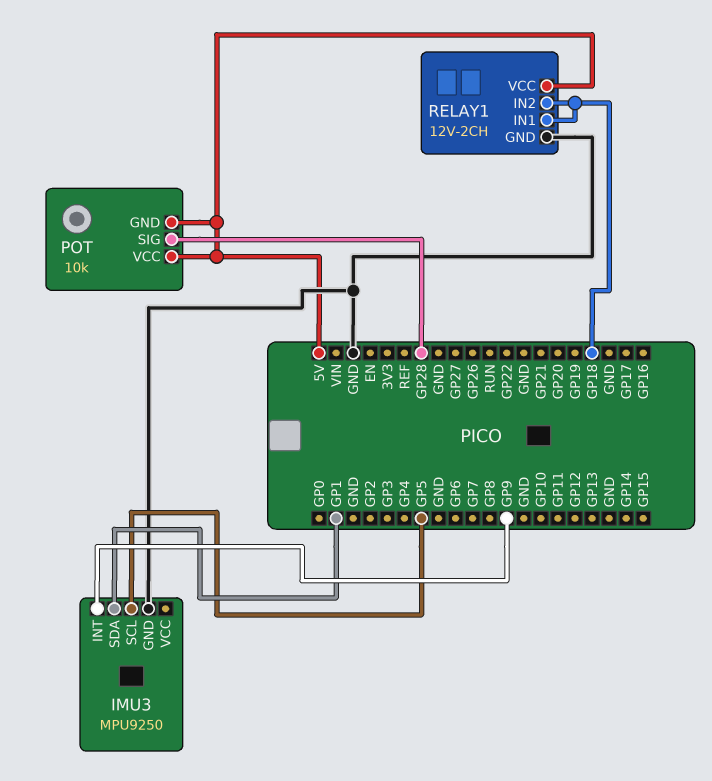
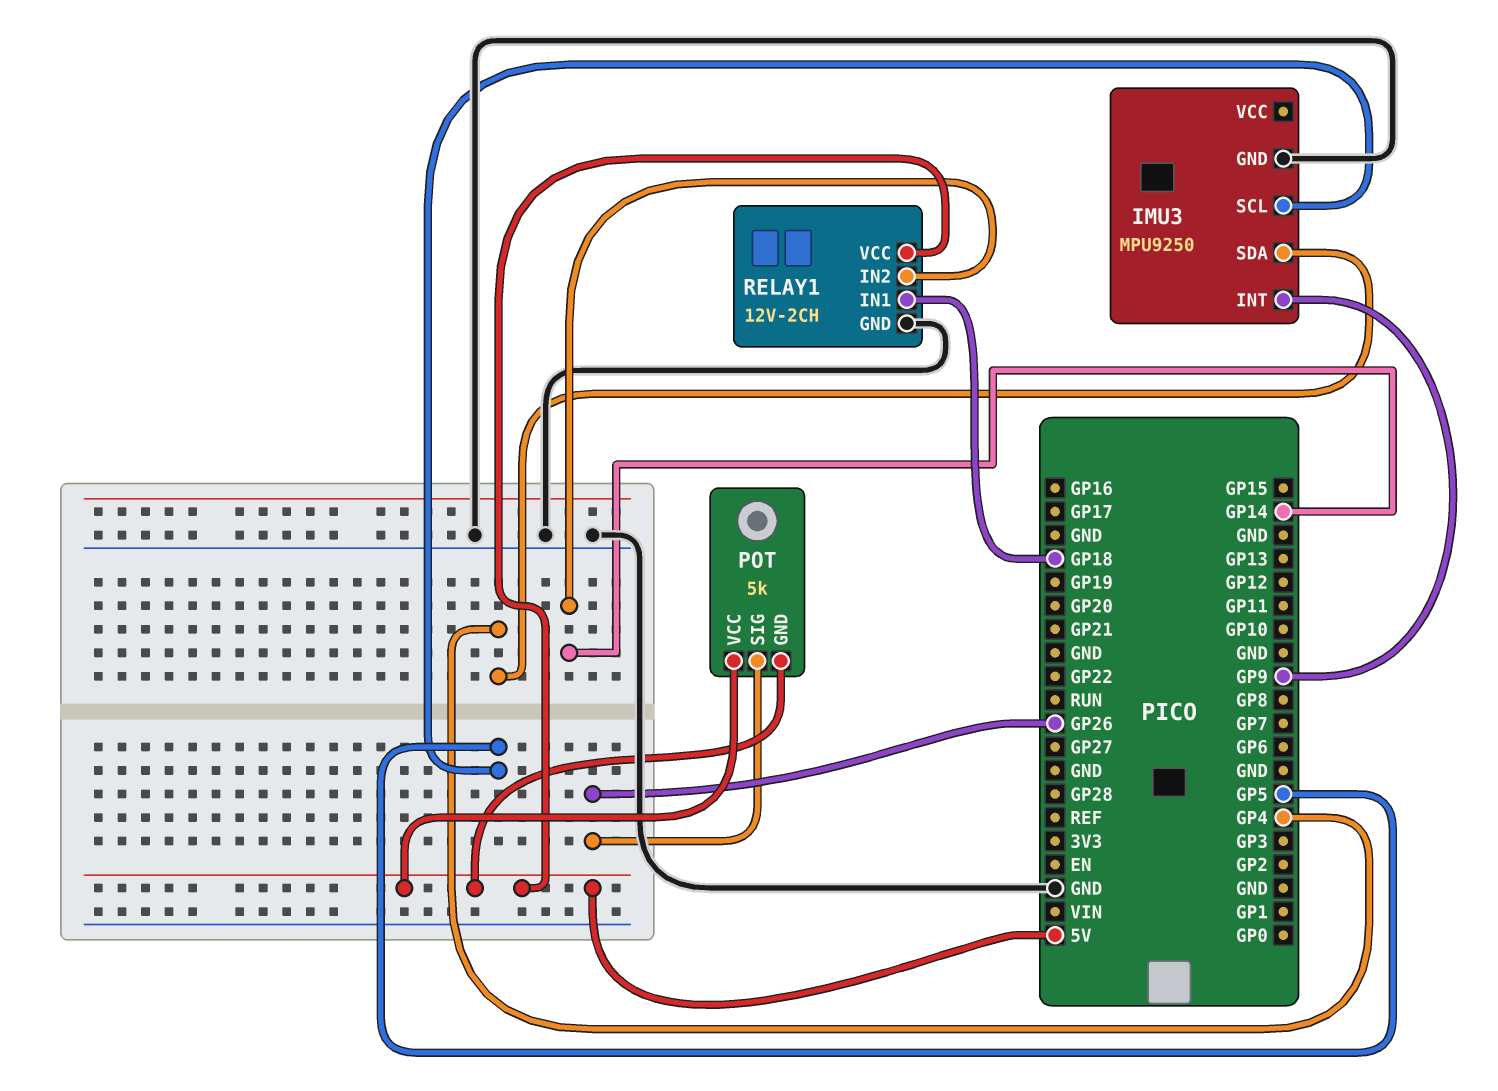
IMU3 pin SDA: GP1 -> GP4
POT: 10k -> 5k
POT pin SIG: GP28 -> GP26
RELAY1 pin IN2: GP18 -> GP14

